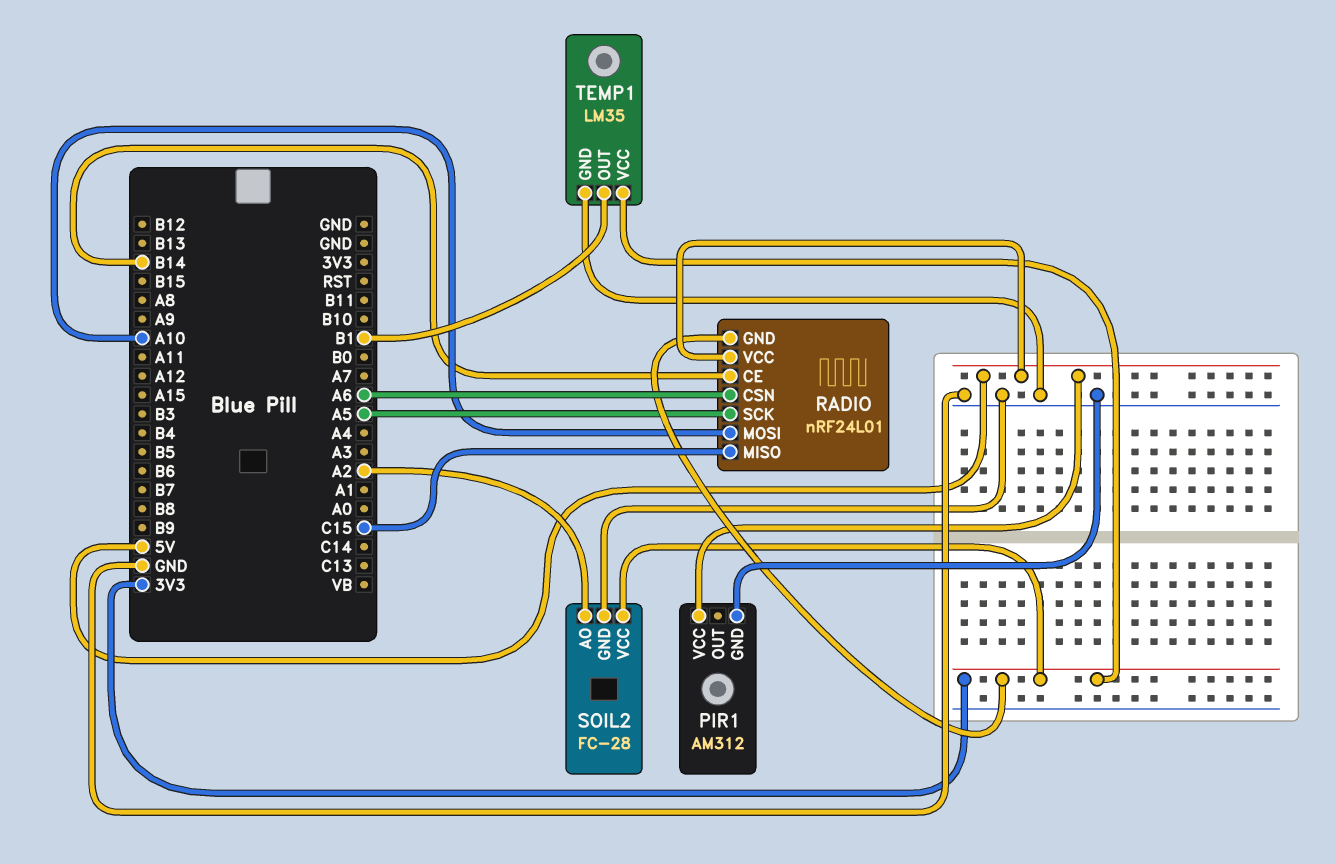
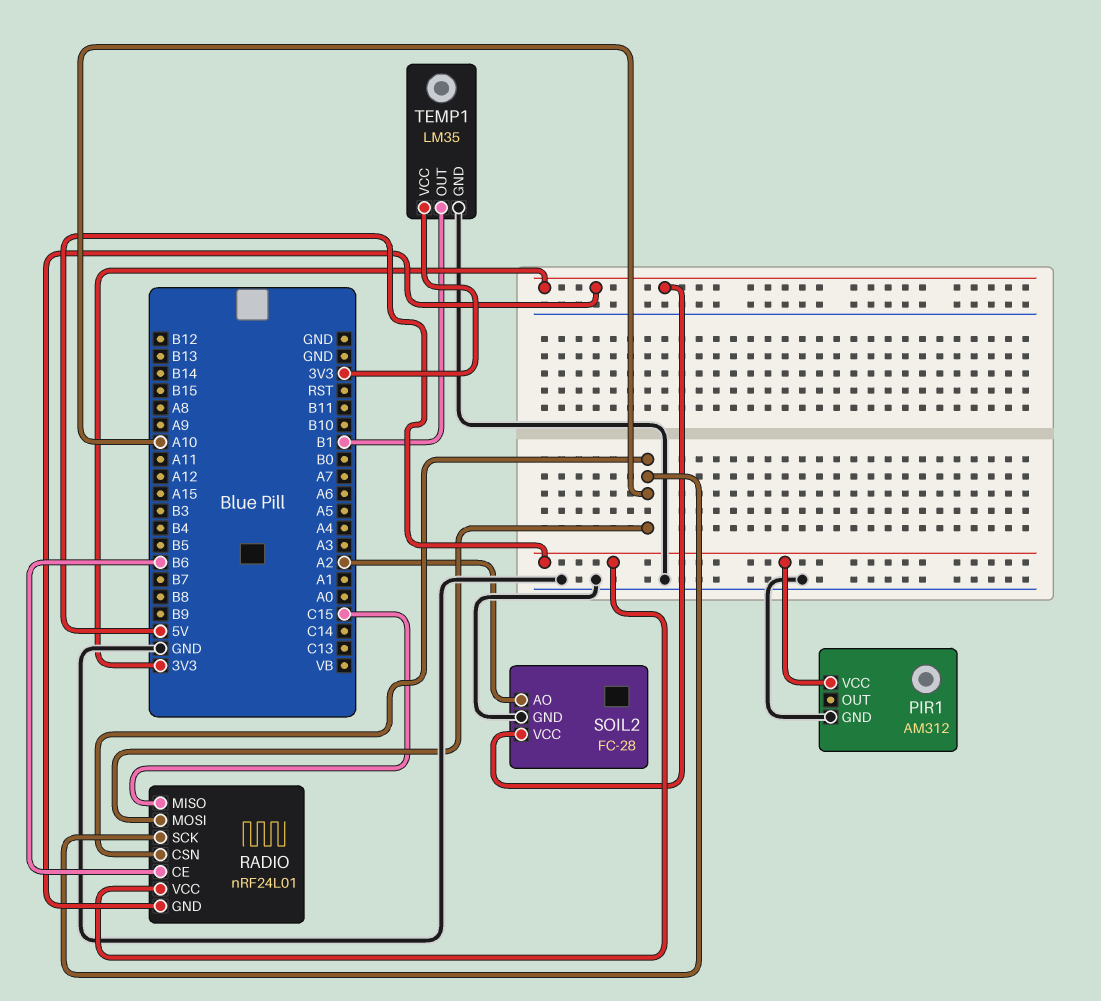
RADIO pin CE: B14 -> B6
RADIO pin CSN: A6 -> A10
RADIO pin SCK: A5 -> A10

